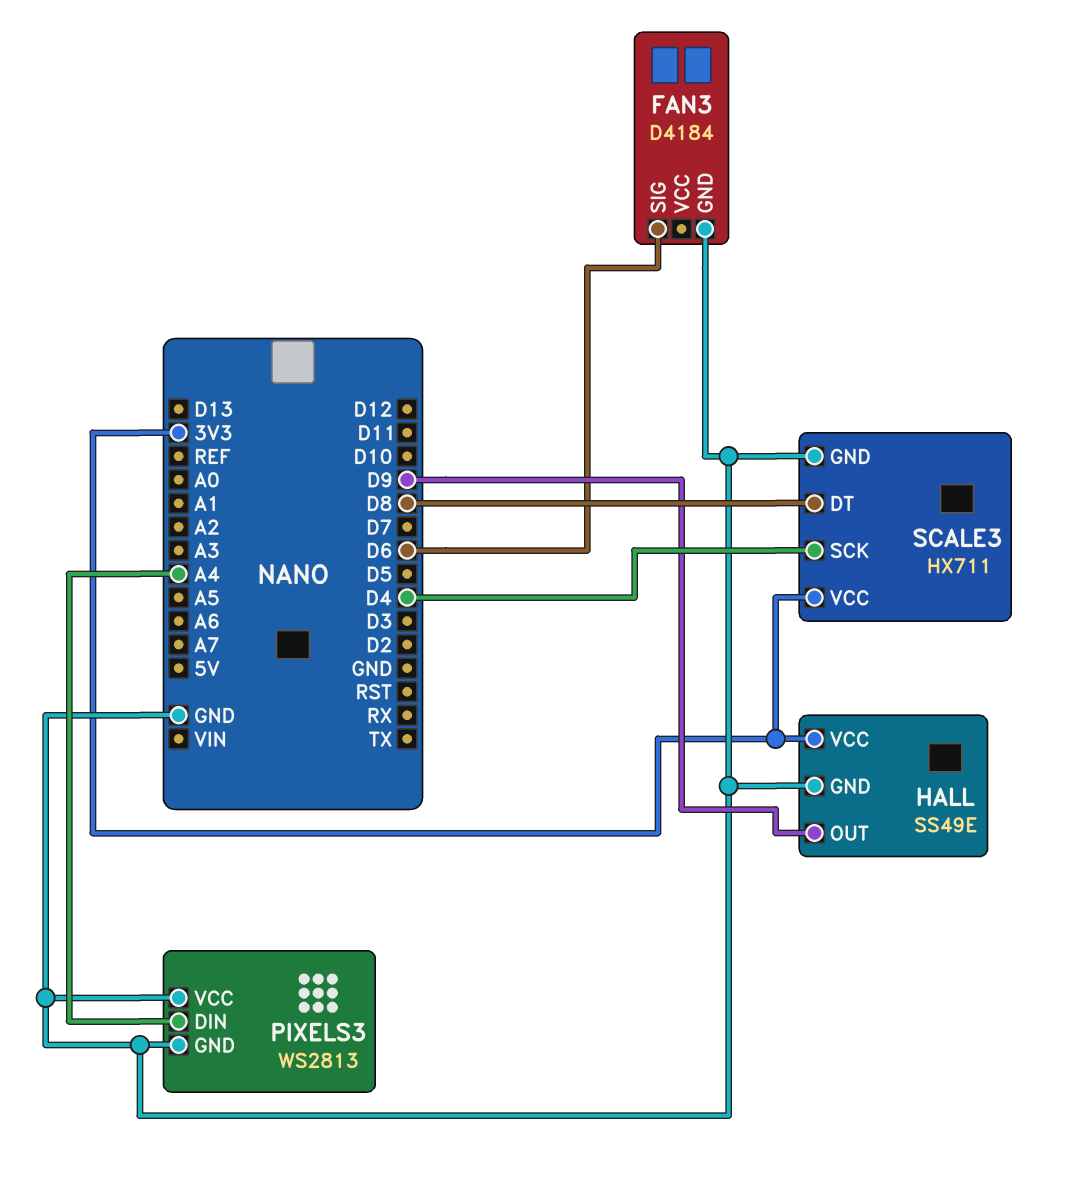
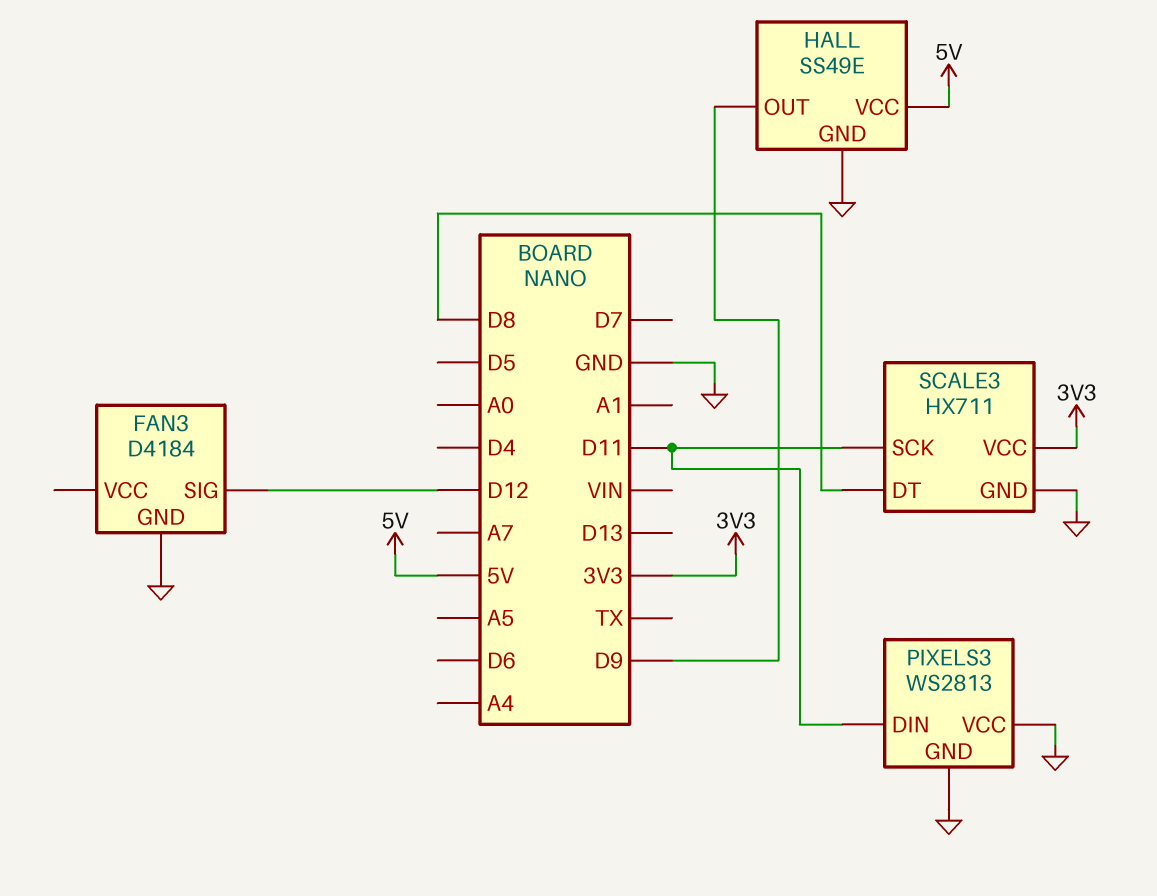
FAN3 pin SIG: D6 -> D12
HALL pin VCC: 3V3 -> 5V
PIXELS3 pin DIN: A4 -> D11
SCALE3 pin SCK: D4 -> D11

